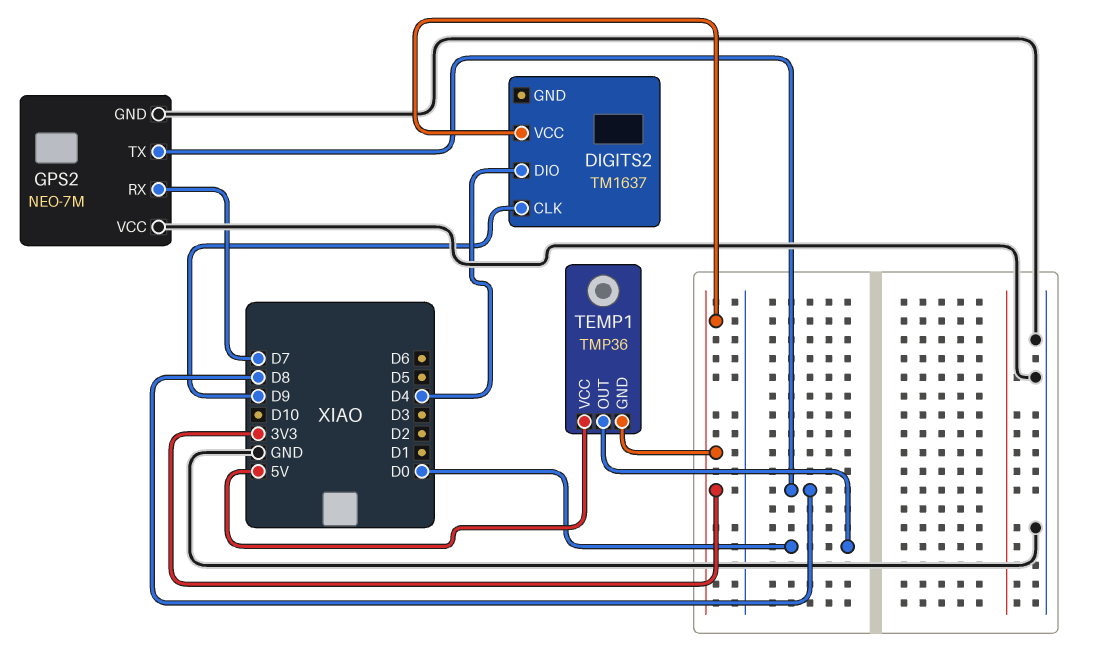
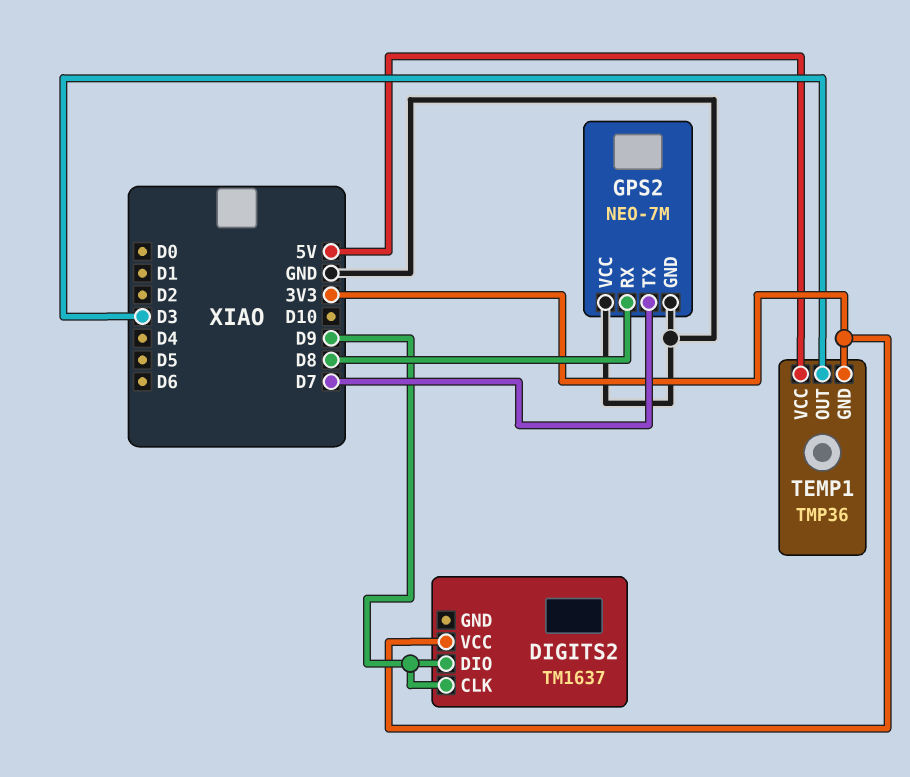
DIGITS2 pin DIO: D4 -> D9
GPS2 pin RX: D7 -> D8
GPS2 pin TX: D8 -> D7
TEMP1 pin OUT: D0 -> D3

